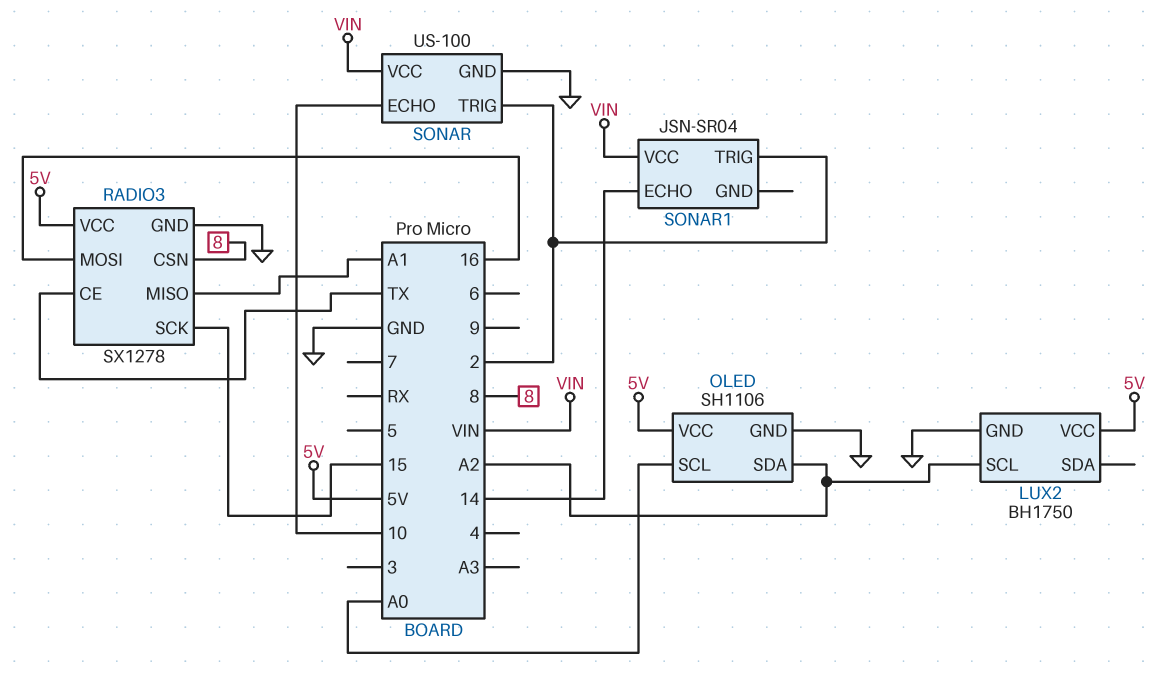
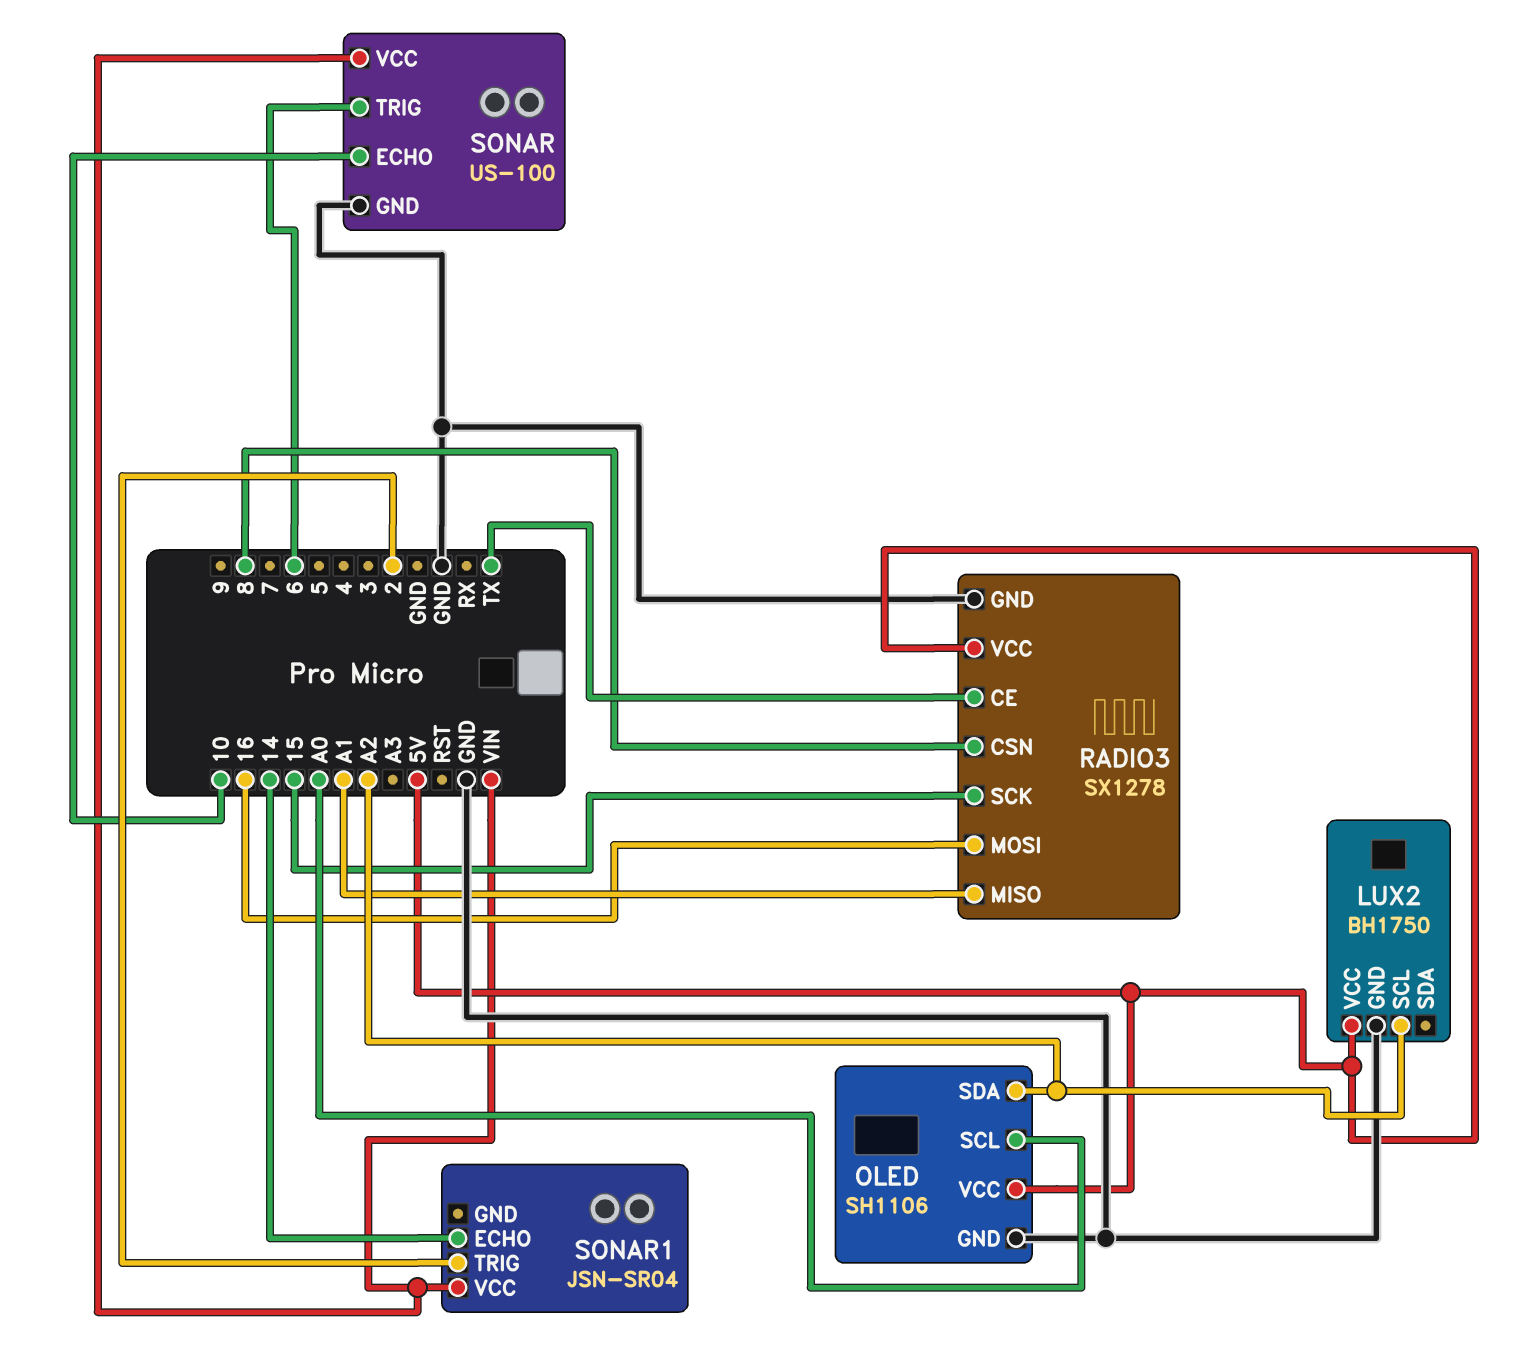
SONAR pin TRIG: 2 -> 6

